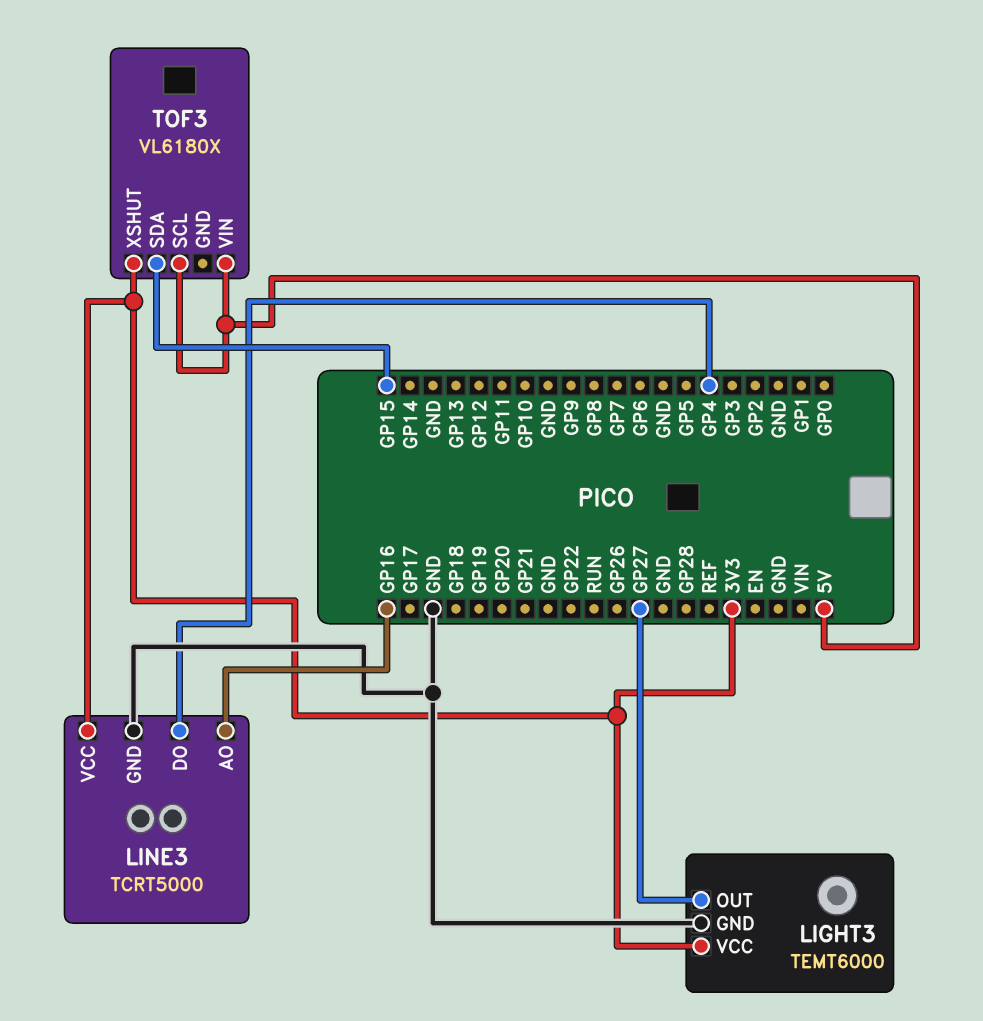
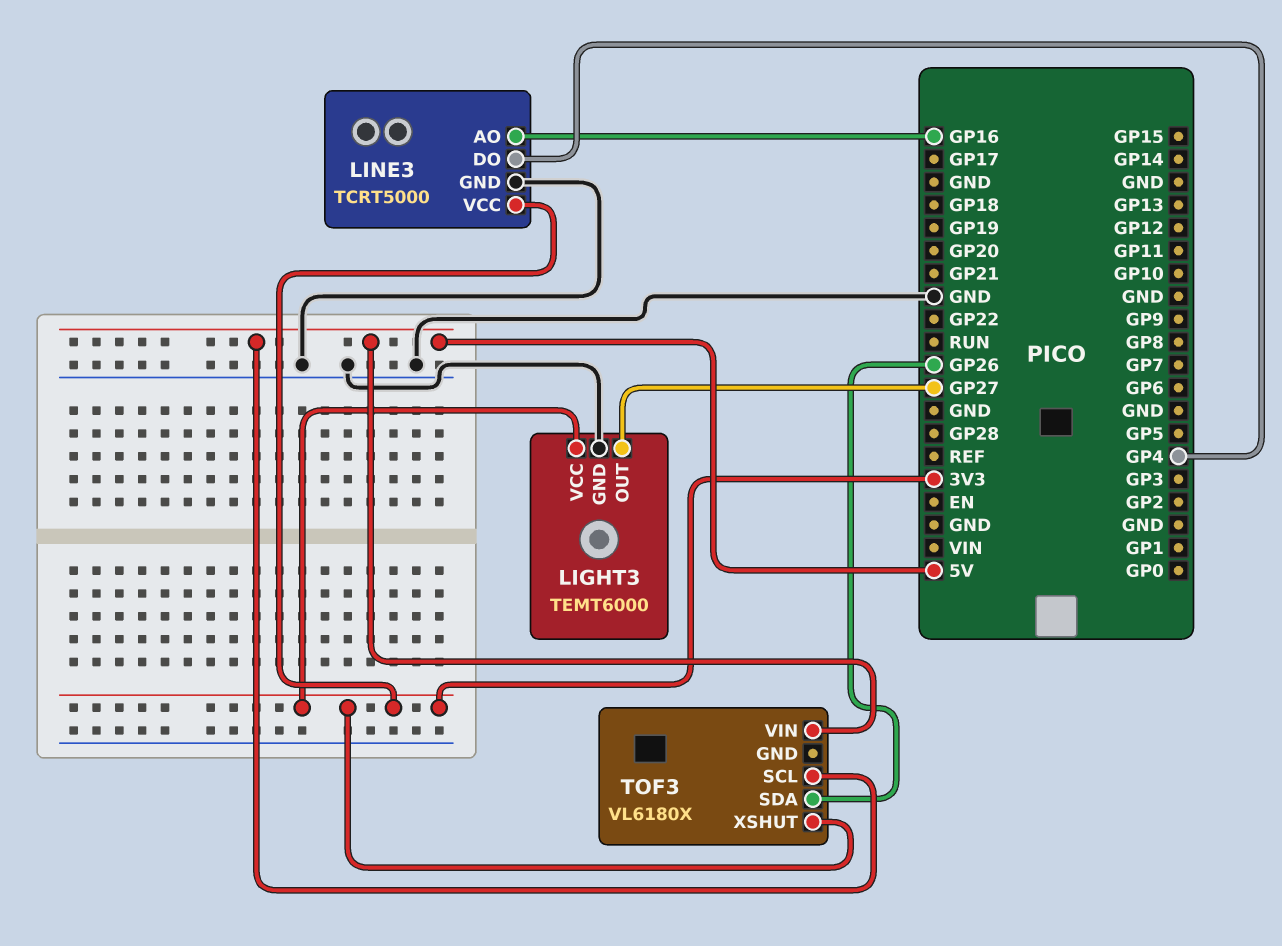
TOF3 pin SDA: GP15 -> GP26

